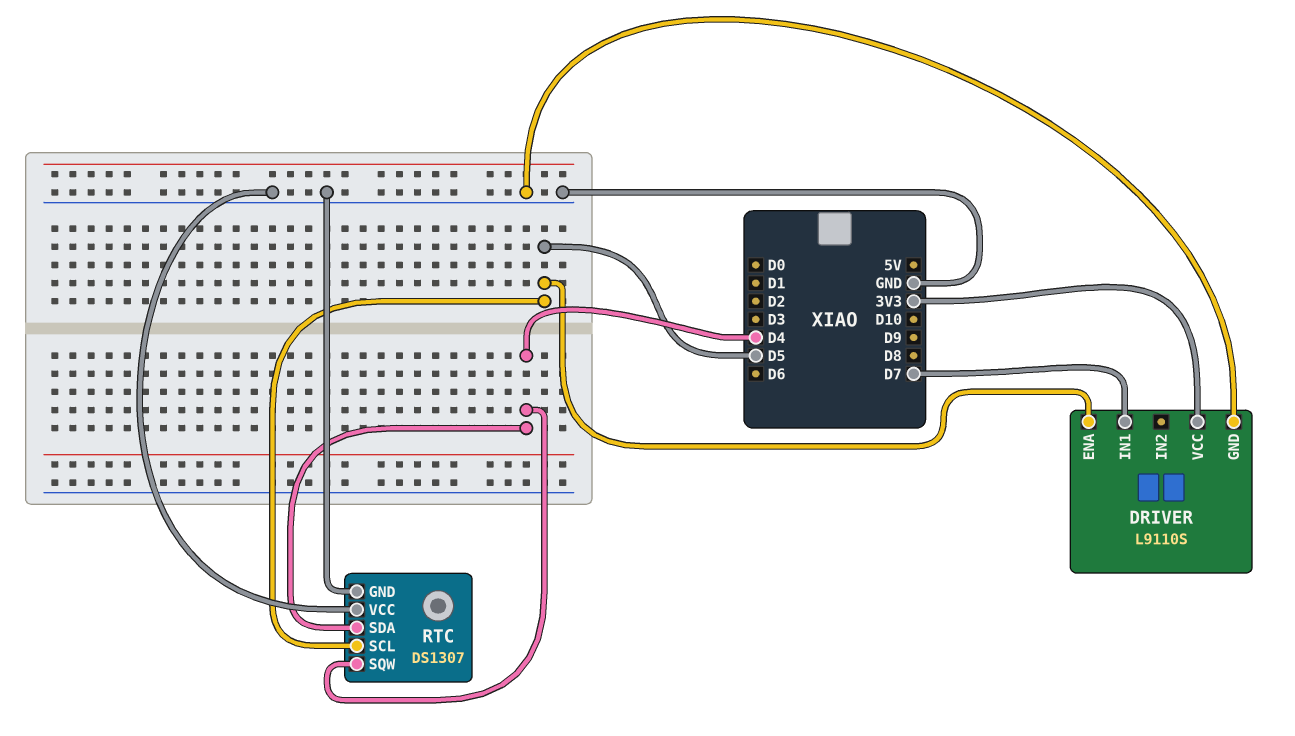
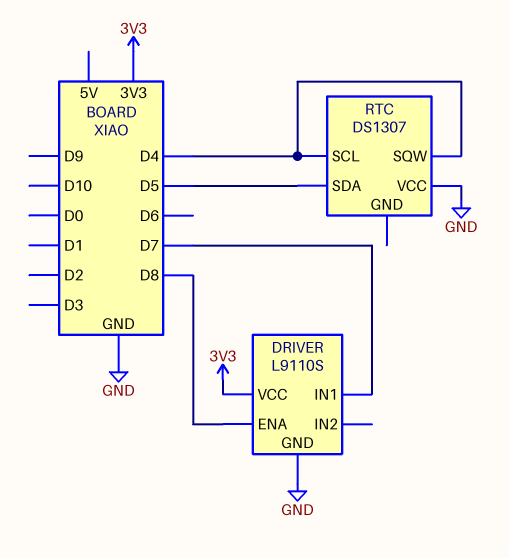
DRIVER pin ENA: D5 -> D8
RTC pin GND: GND -> none
RTC pin SCL: D5 -> D4
RTC pin SDA: D4 -> D5

